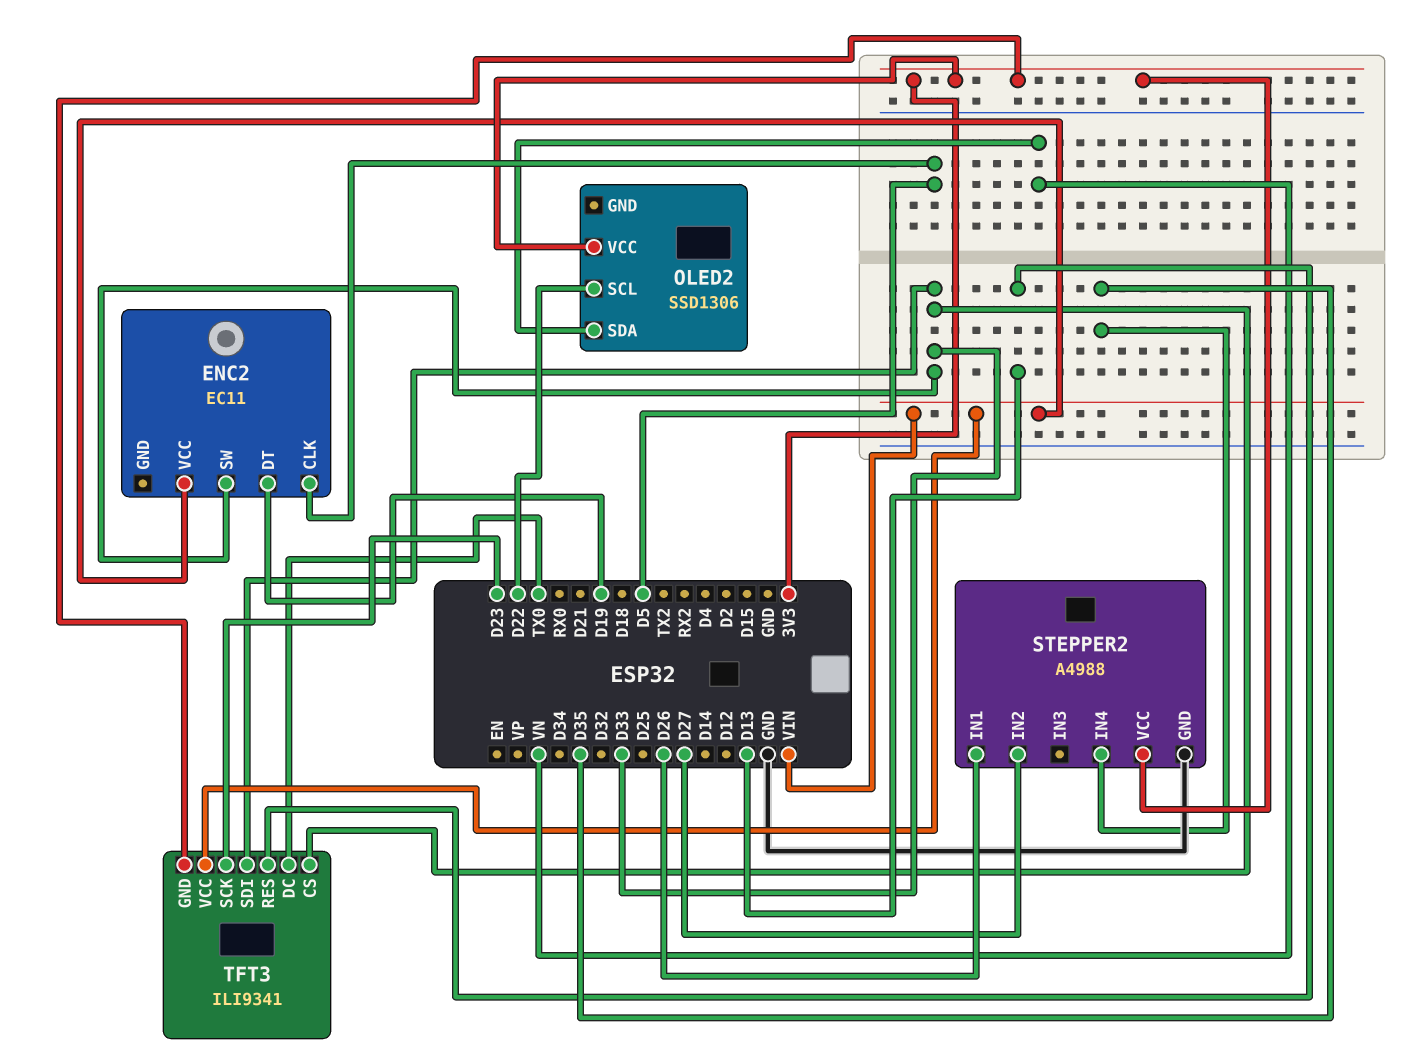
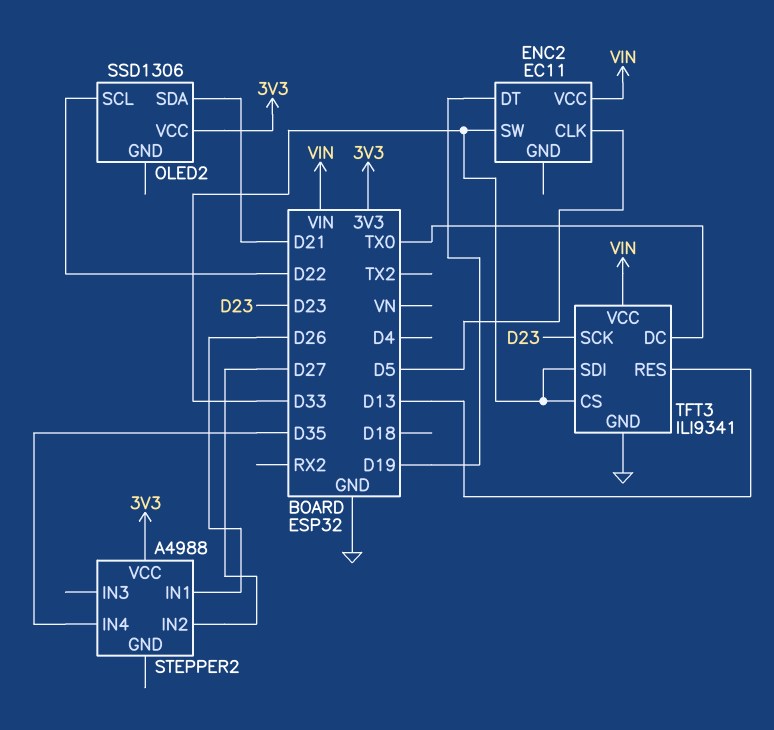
OLED2 pin SDA: VN -> D21
STEPPER2 pin GND: GND -> none
TFT3 pin GND: 3V3 -> GND

